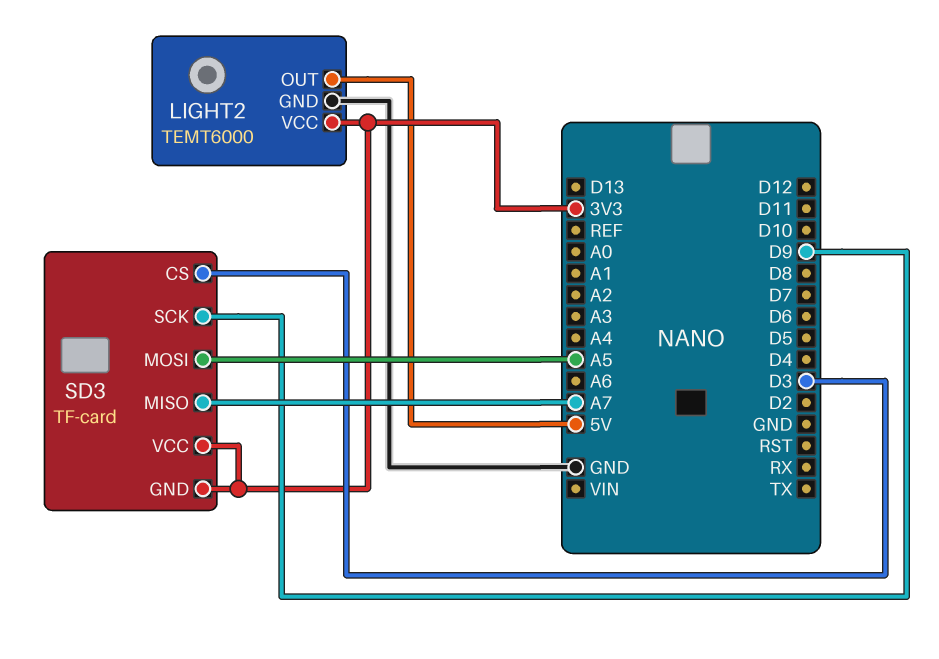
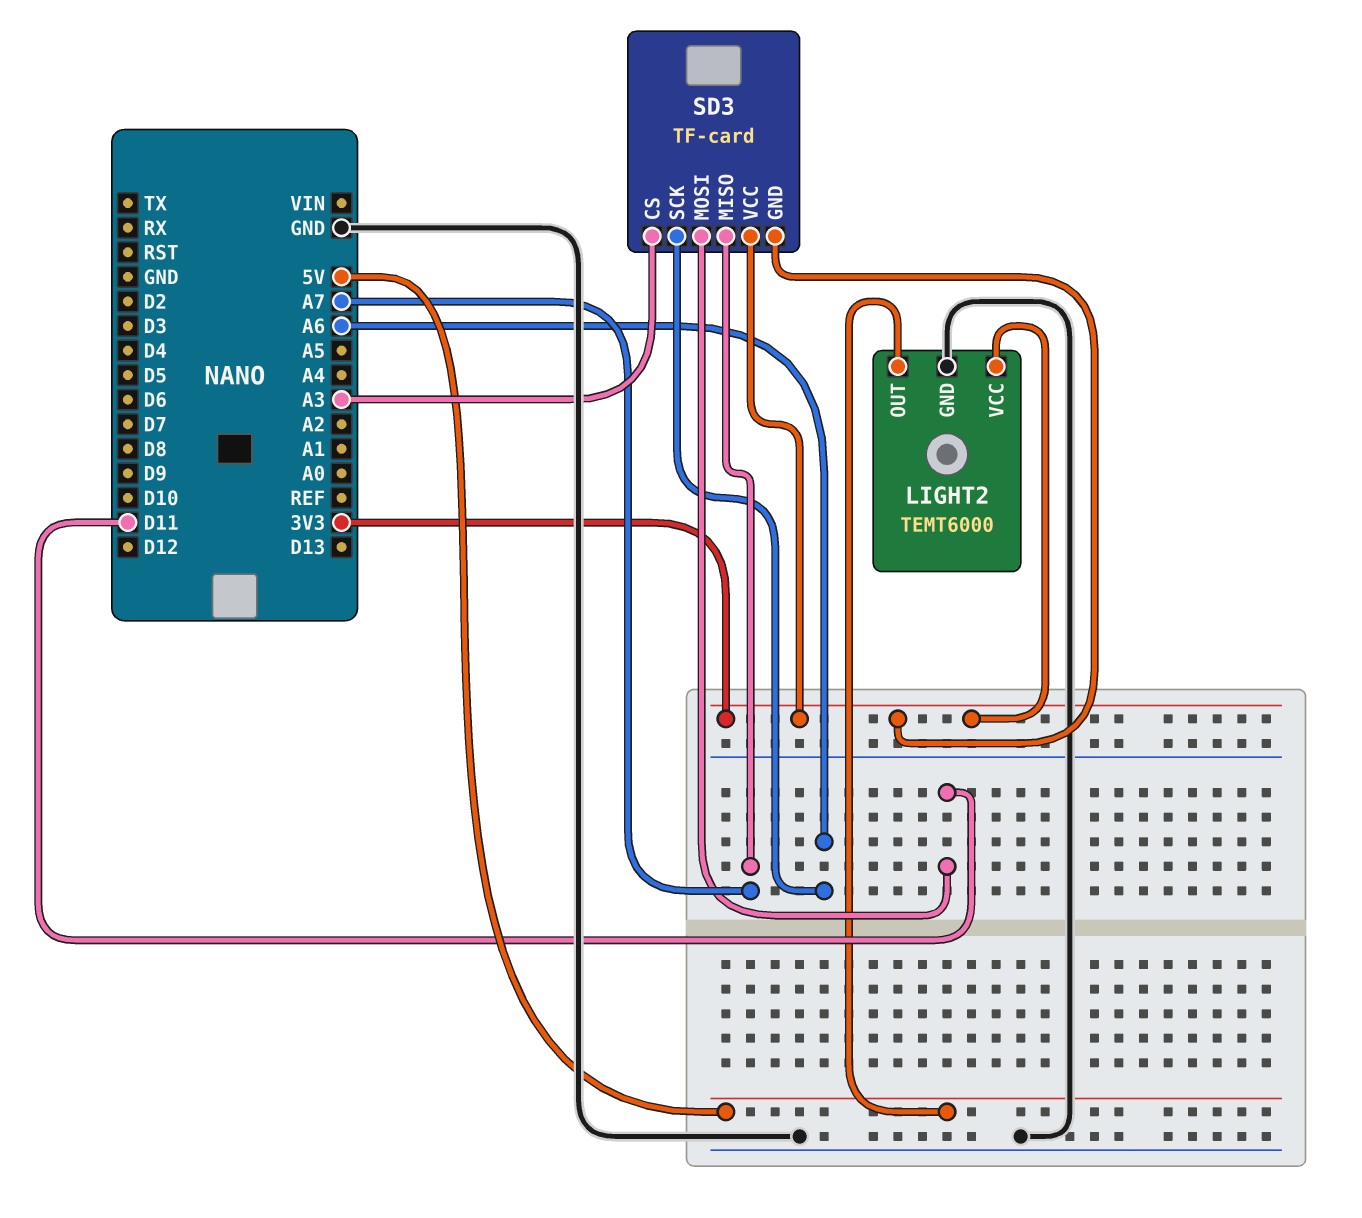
SD3 pin CS: D3 -> A3
SD3 pin MOSI: A5 -> D11
SD3 pin SCK: D9 -> A6

